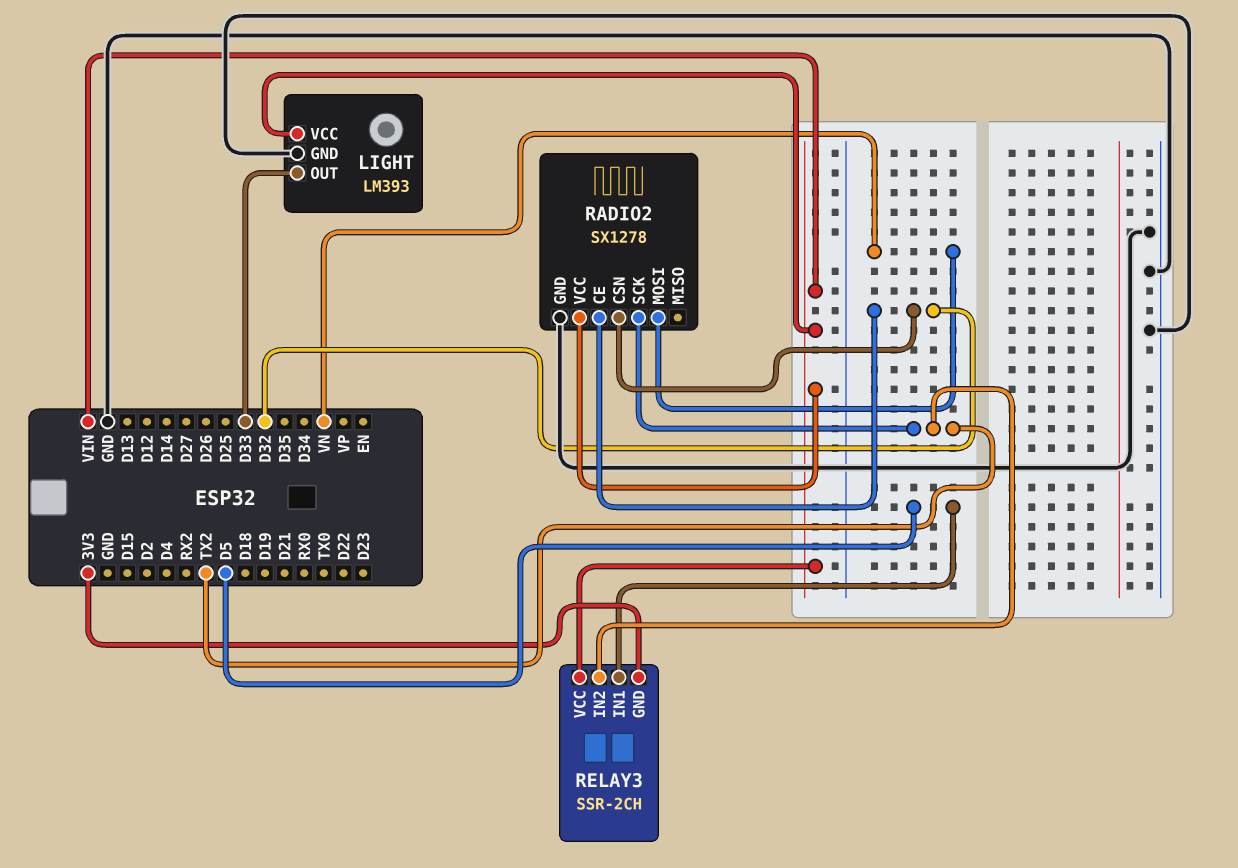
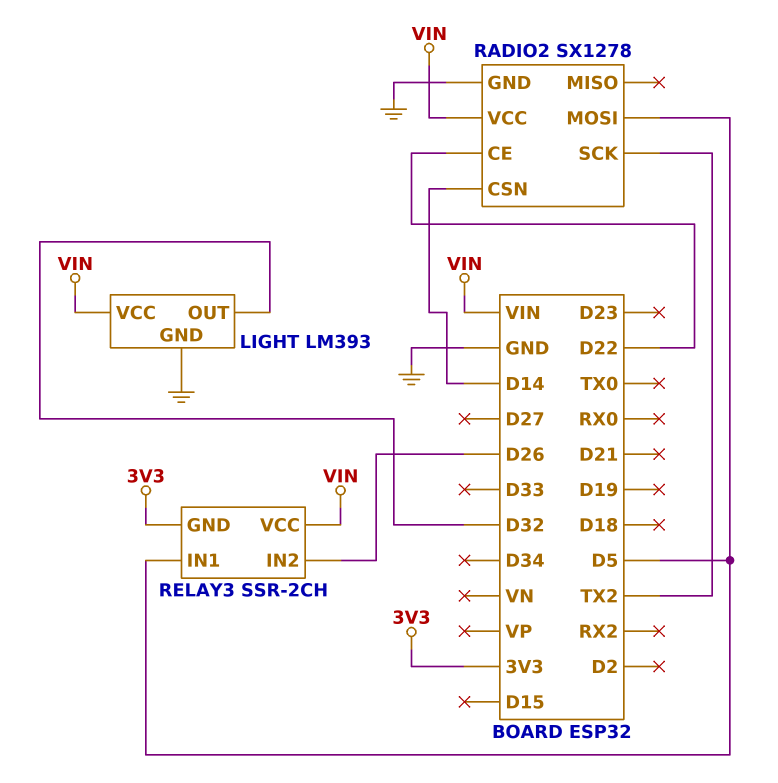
LIGHT pin OUT: D33 -> D32
RADIO2 pin CE: D32 -> D22
RADIO2 pin CSN: D32 -> D14
RADIO2 pin MOSI: VN -> D5
RELAY3 pin IN2: TX2 -> D26

